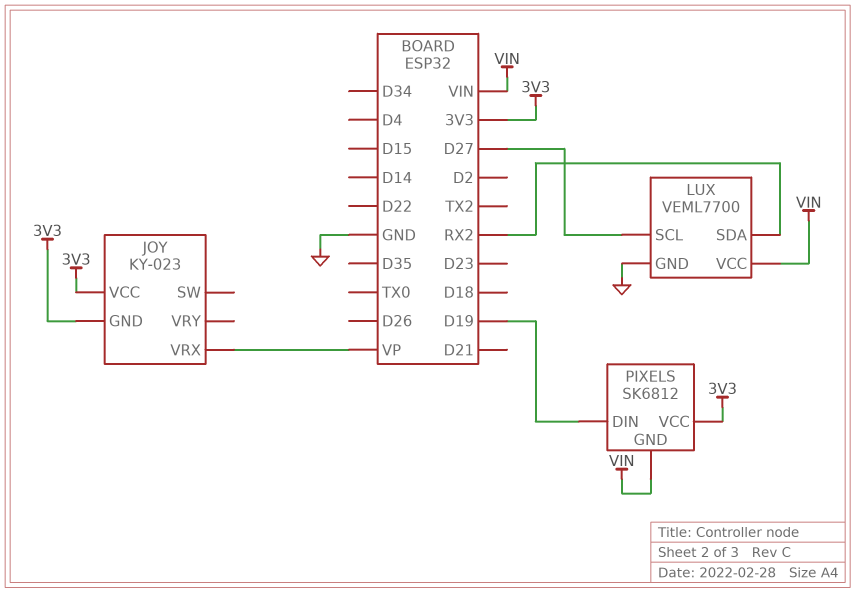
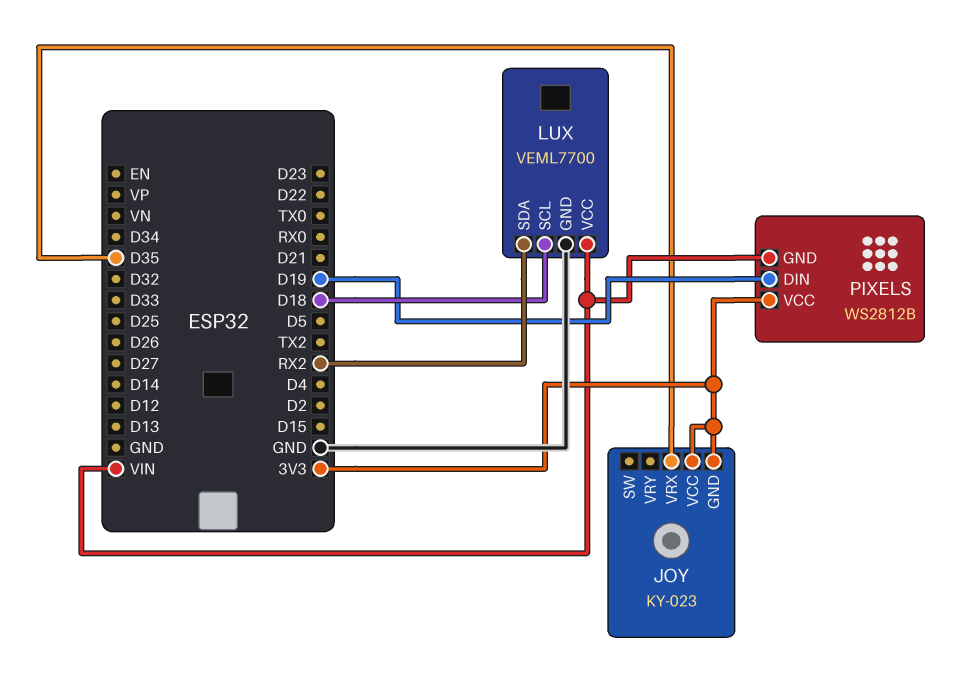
JOY pin VRX: VP -> D35
LUX pin SCL: D27 -> D18
PIXELS: SK6812 -> WS2812B

